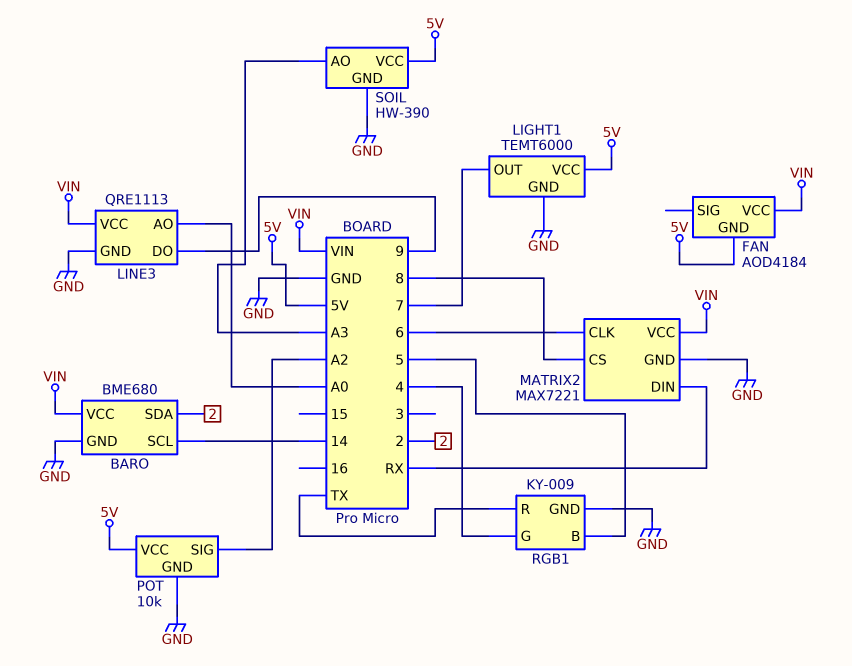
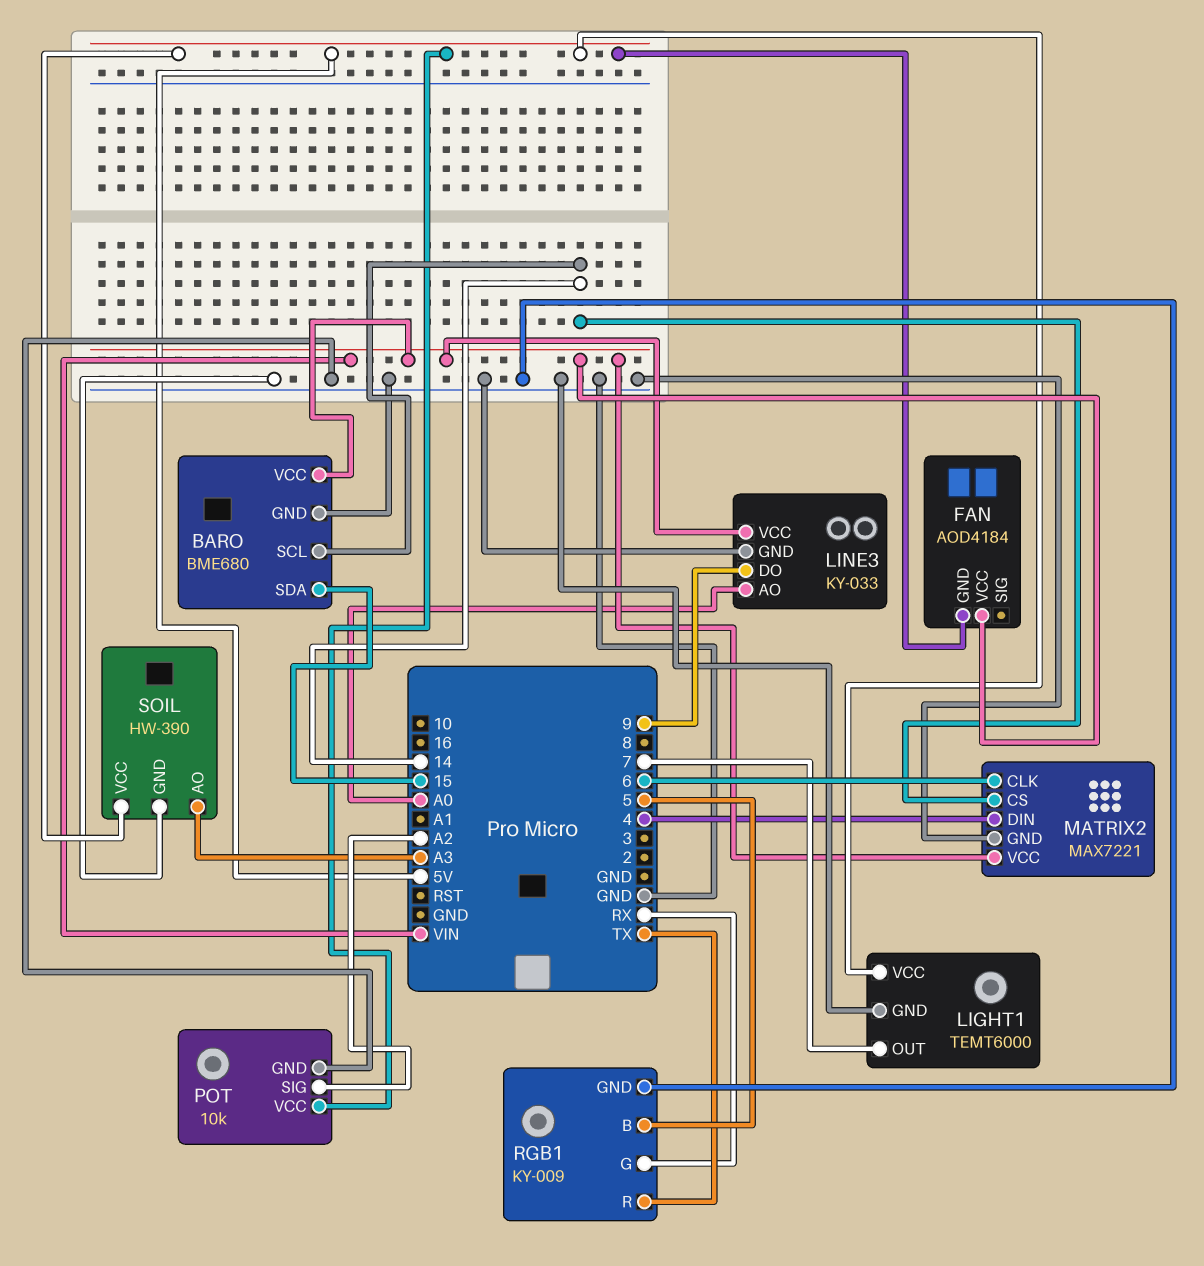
BARO pin SDA: 2 -> 15
LINE3: QRE1113 -> KY-033
MATRIX2 pin CS: 8 -> 14
MATRIX2 pin DIN: RX -> 4
RGB1 pin G: 4 -> RX

